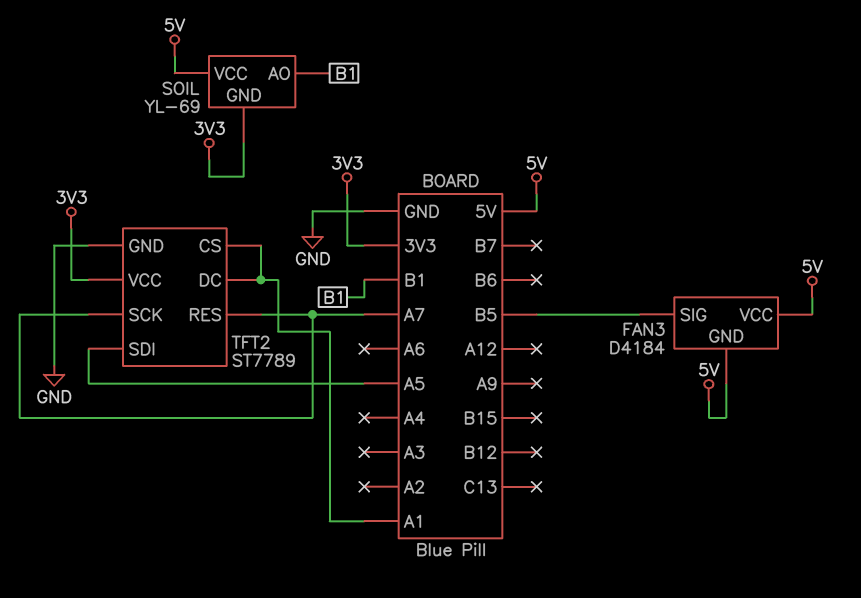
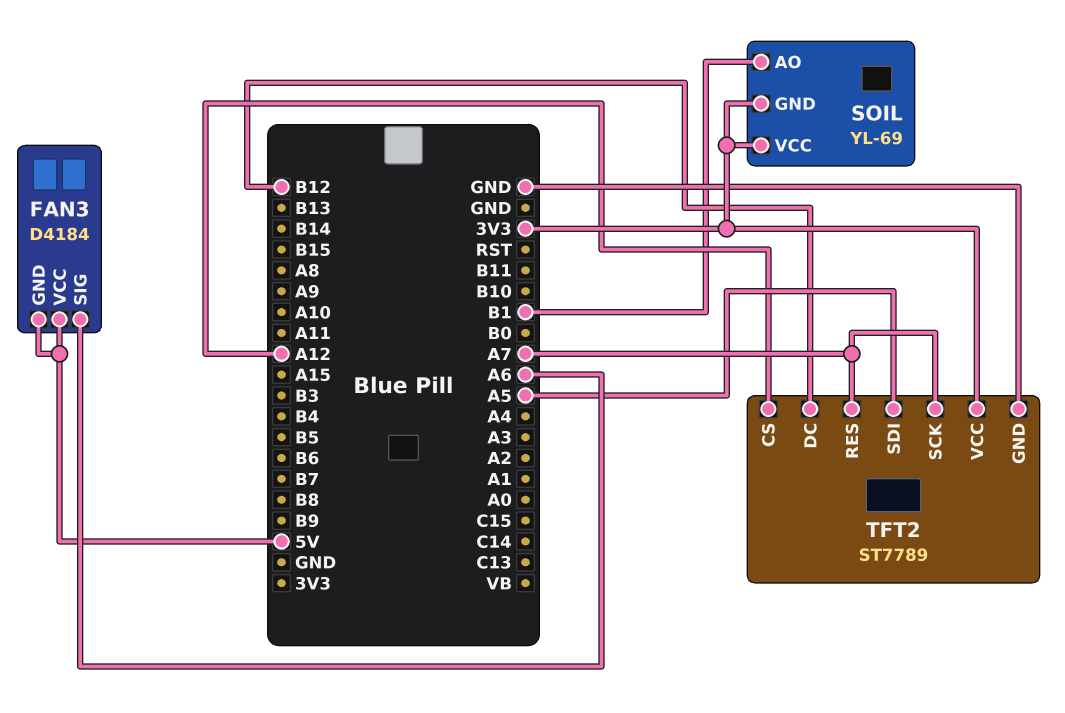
FAN3 pin SIG: B5 -> A6
SOIL pin VCC: 5V -> 3V3
TFT2 pin CS: A1 -> A12
TFT2 pin DC: A1 -> B12

